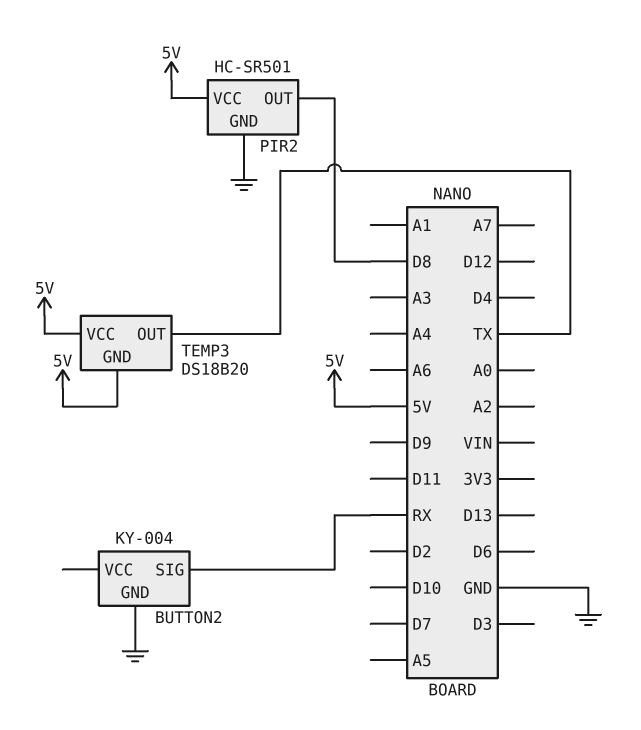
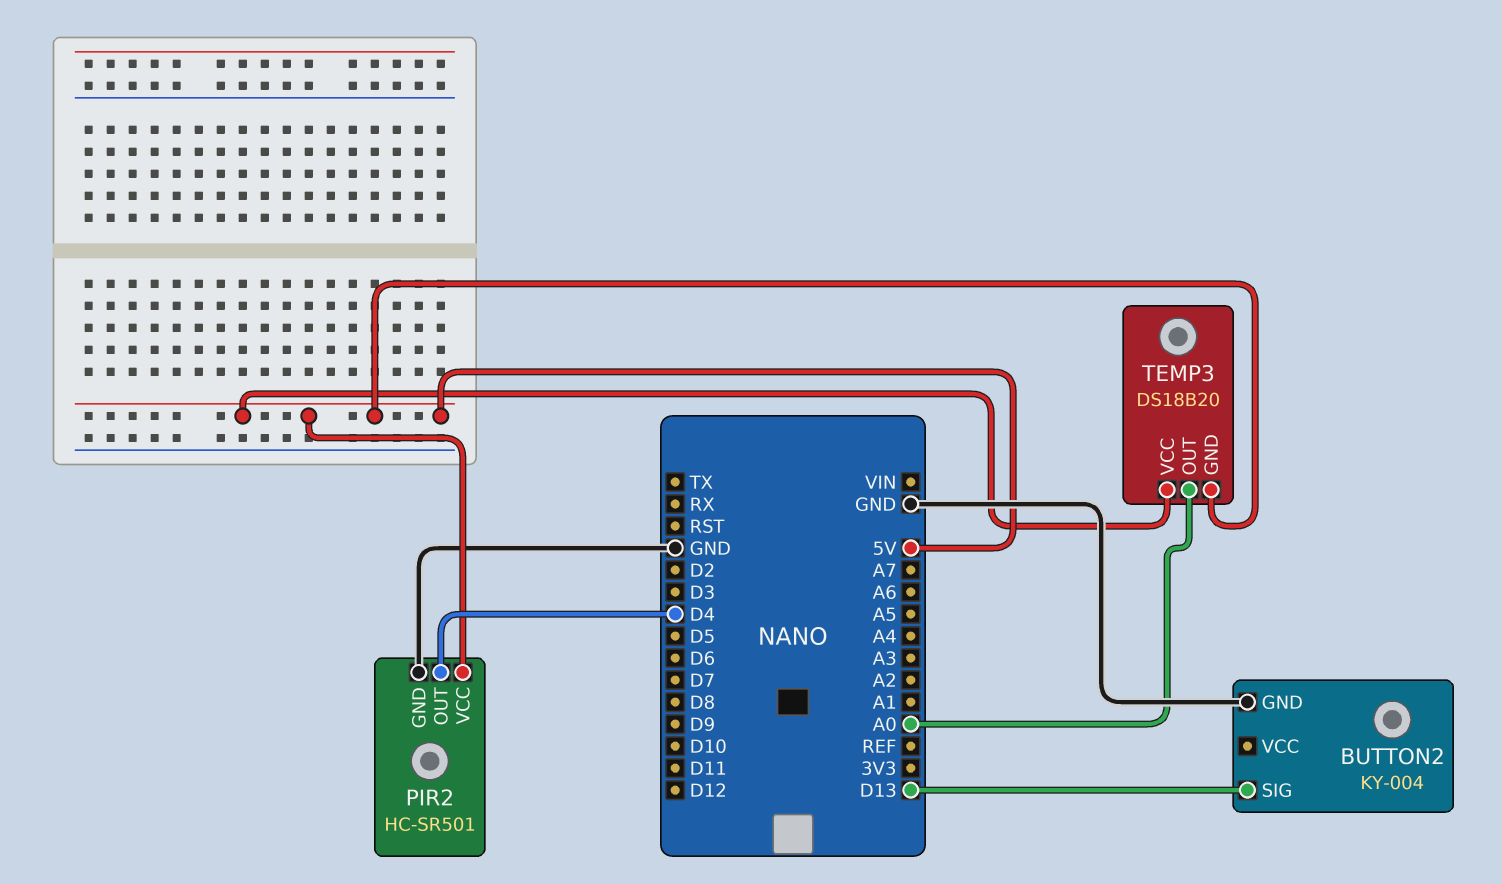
BUTTON2 pin SIG: RX -> D13
PIR2 pin OUT: D8 -> D4
TEMP3 pin OUT: TX -> A0

